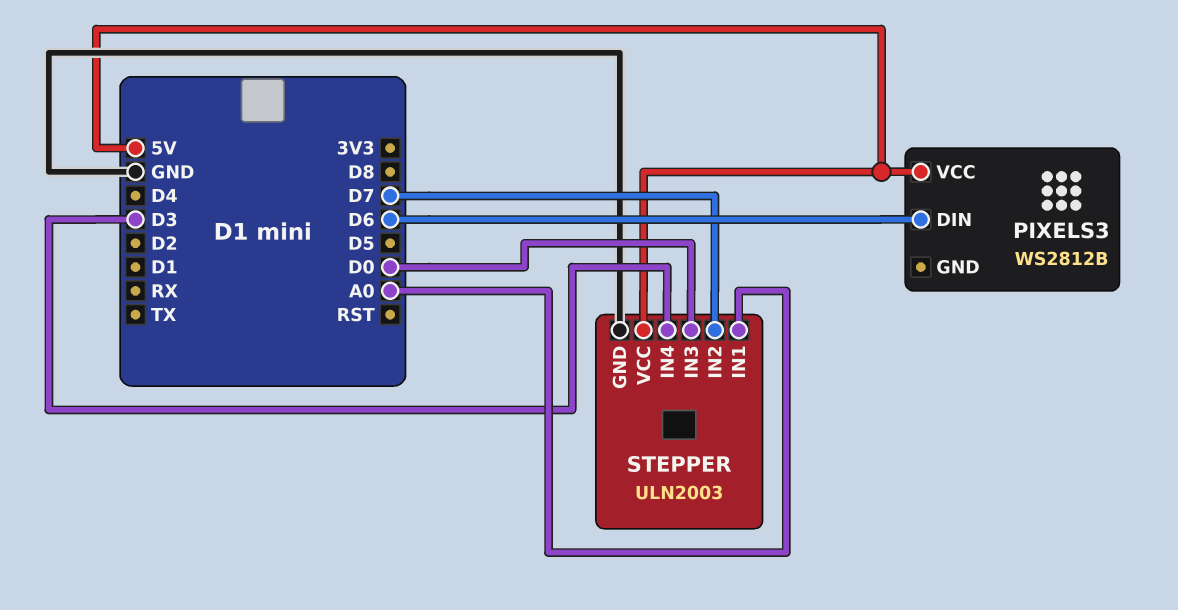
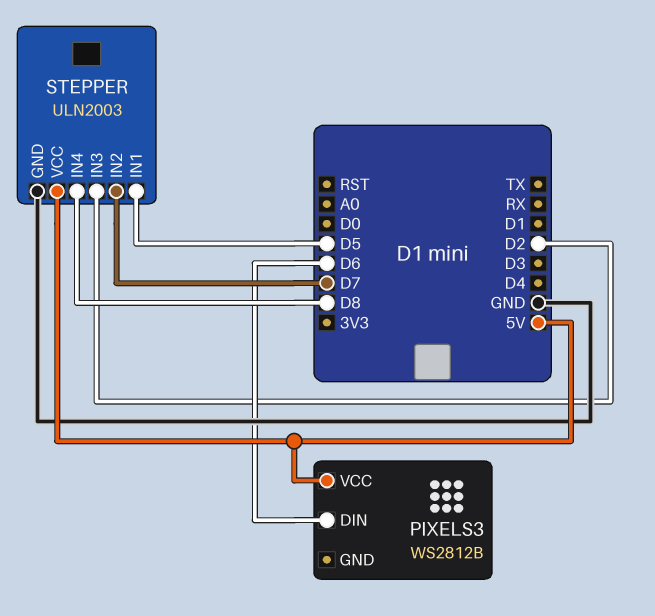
STEPPER pin IN1: A0 -> D5
STEPPER pin IN3: D0 -> D2
STEPPER pin IN4: D3 -> D8

